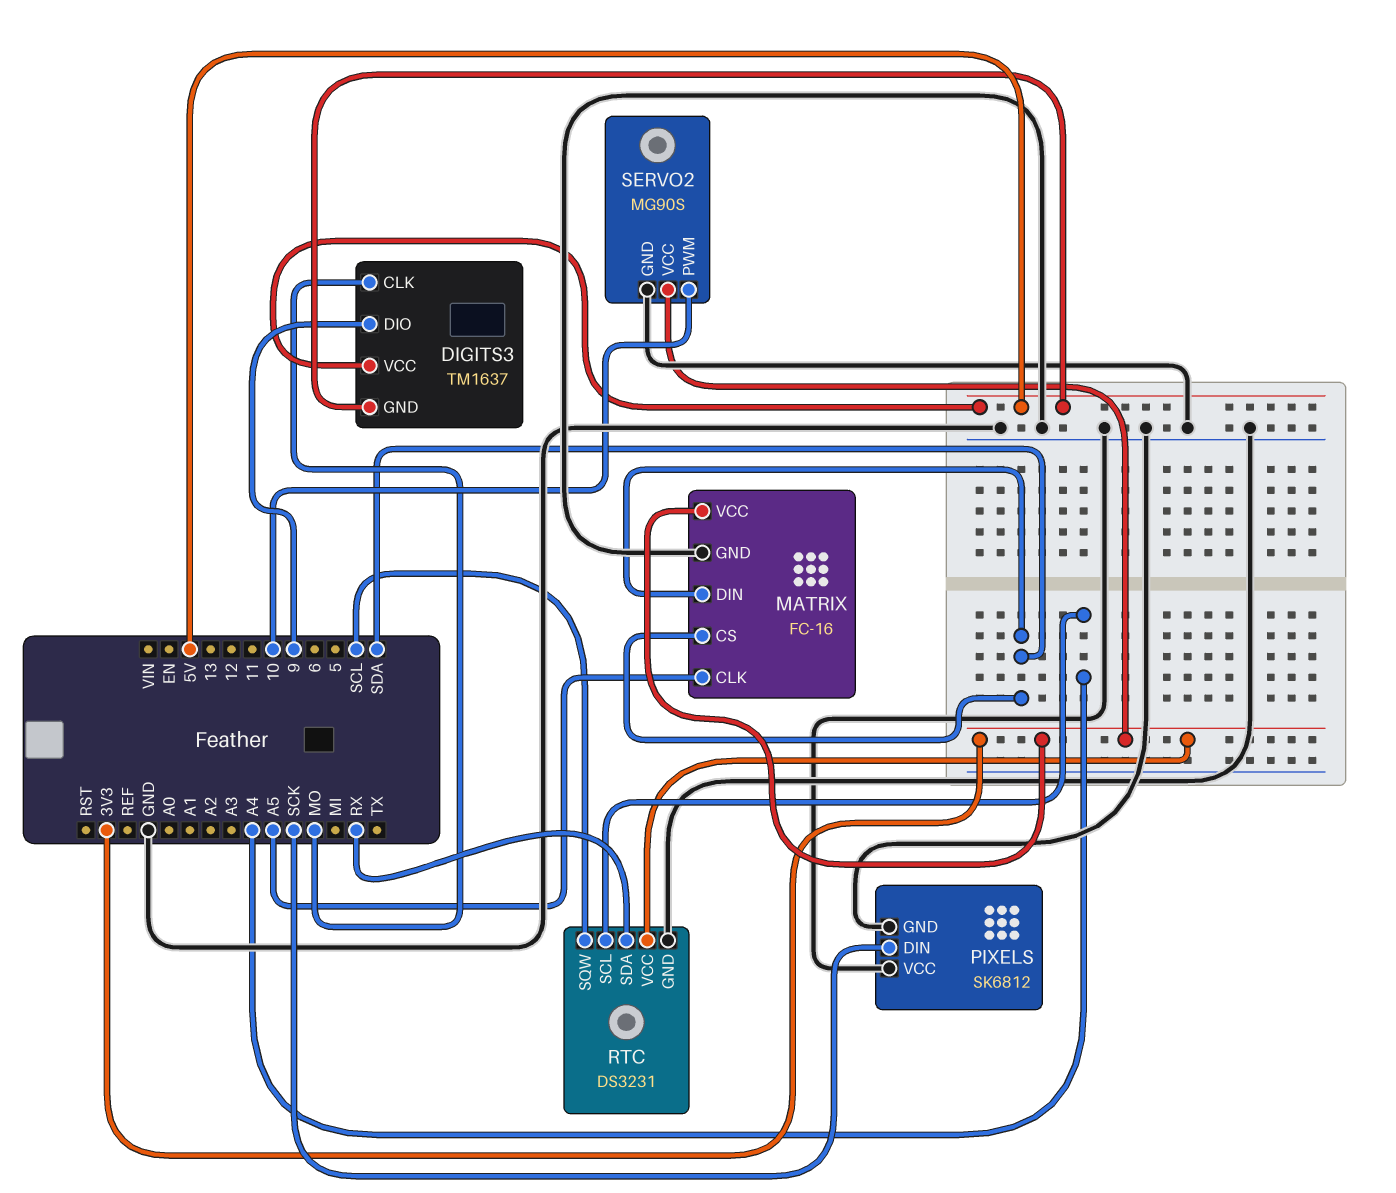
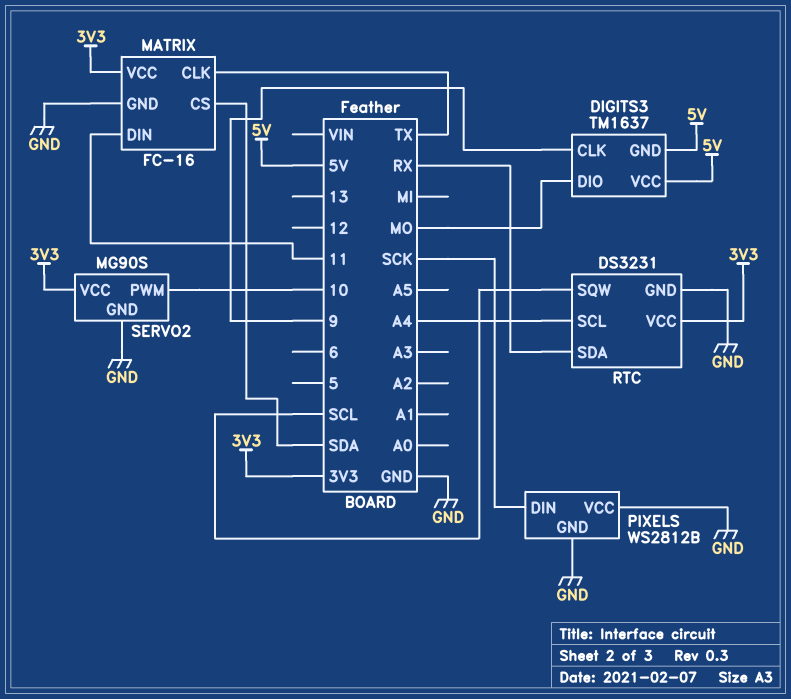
DIGITS3 pin CLK: MO -> 9
DIGITS3 pin DIO: 9 -> MO
MATRIX pin CLK: A5 -> TX
MATRIX pin DIN: SDA -> 11
PIXELS: SK6812 -> WS2812B

